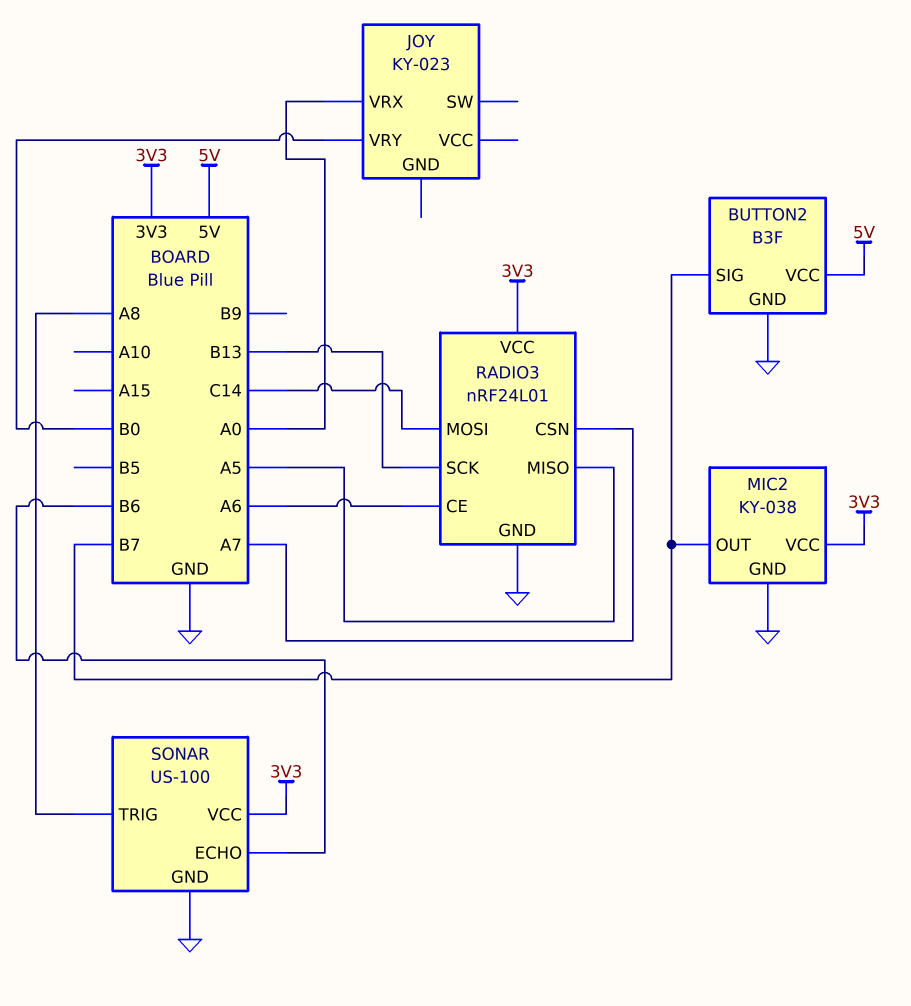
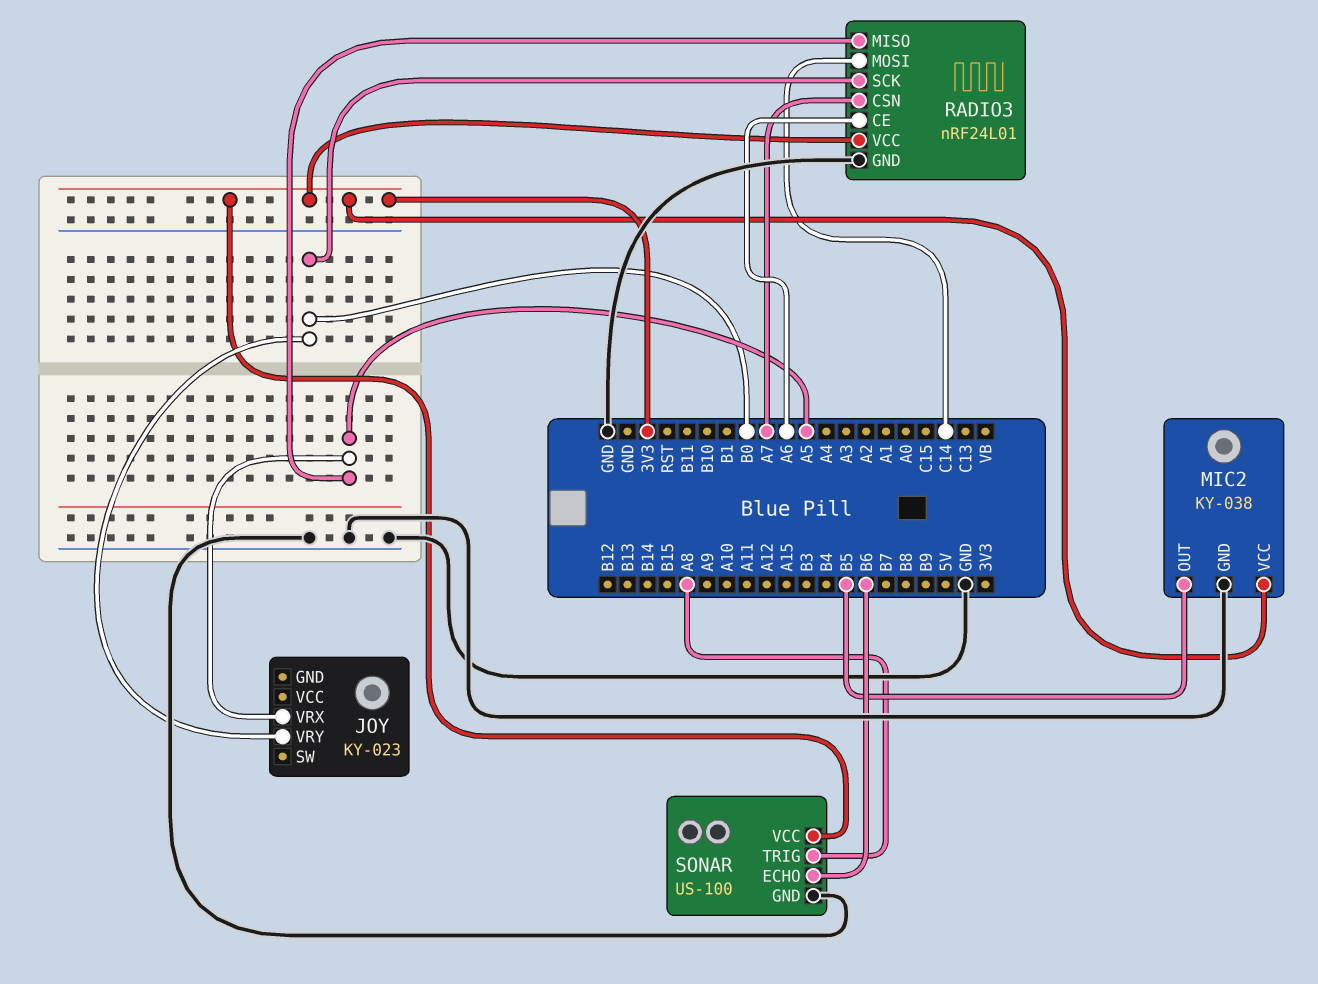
BUTTON2: B3F -> none
BUTTON2 pin GND: GND -> none
BUTTON2 pin SIG: B7 -> none
BUTTON2 pin VCC: 5V -> none
JOY pin VRX: A0 -> A5
MIC2 pin OUT: B7 -> B5
RADIO3 pin SCK: B13 -> B0

